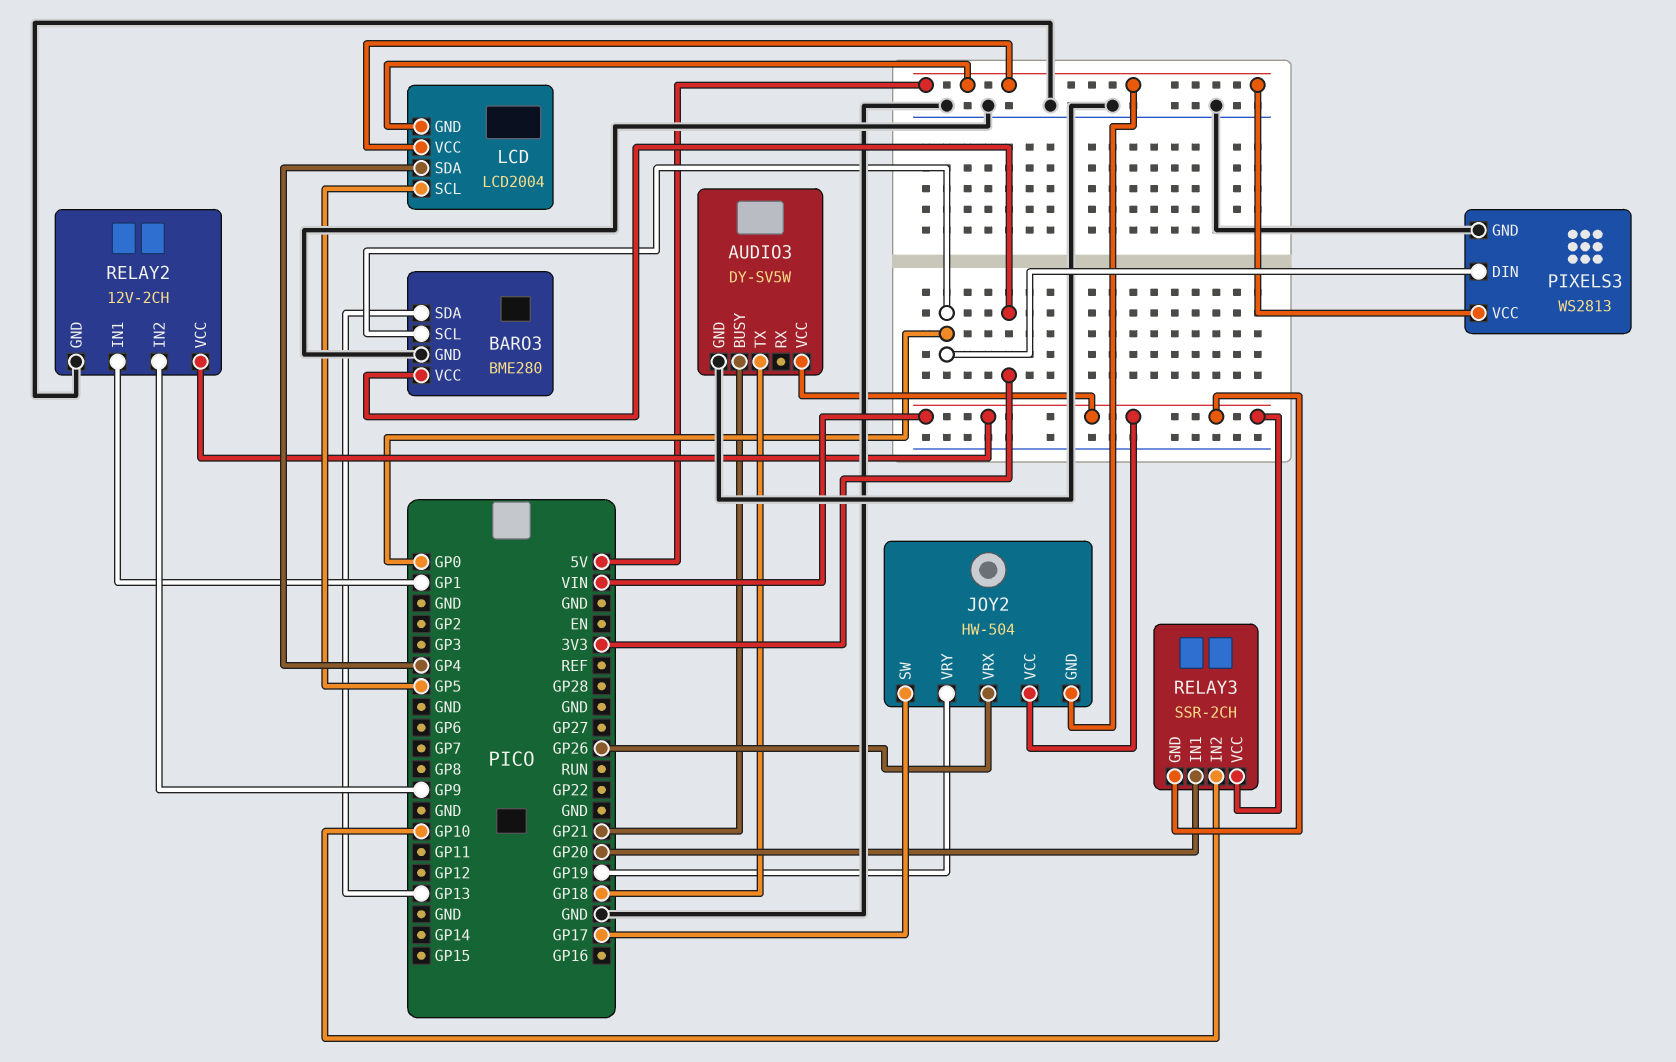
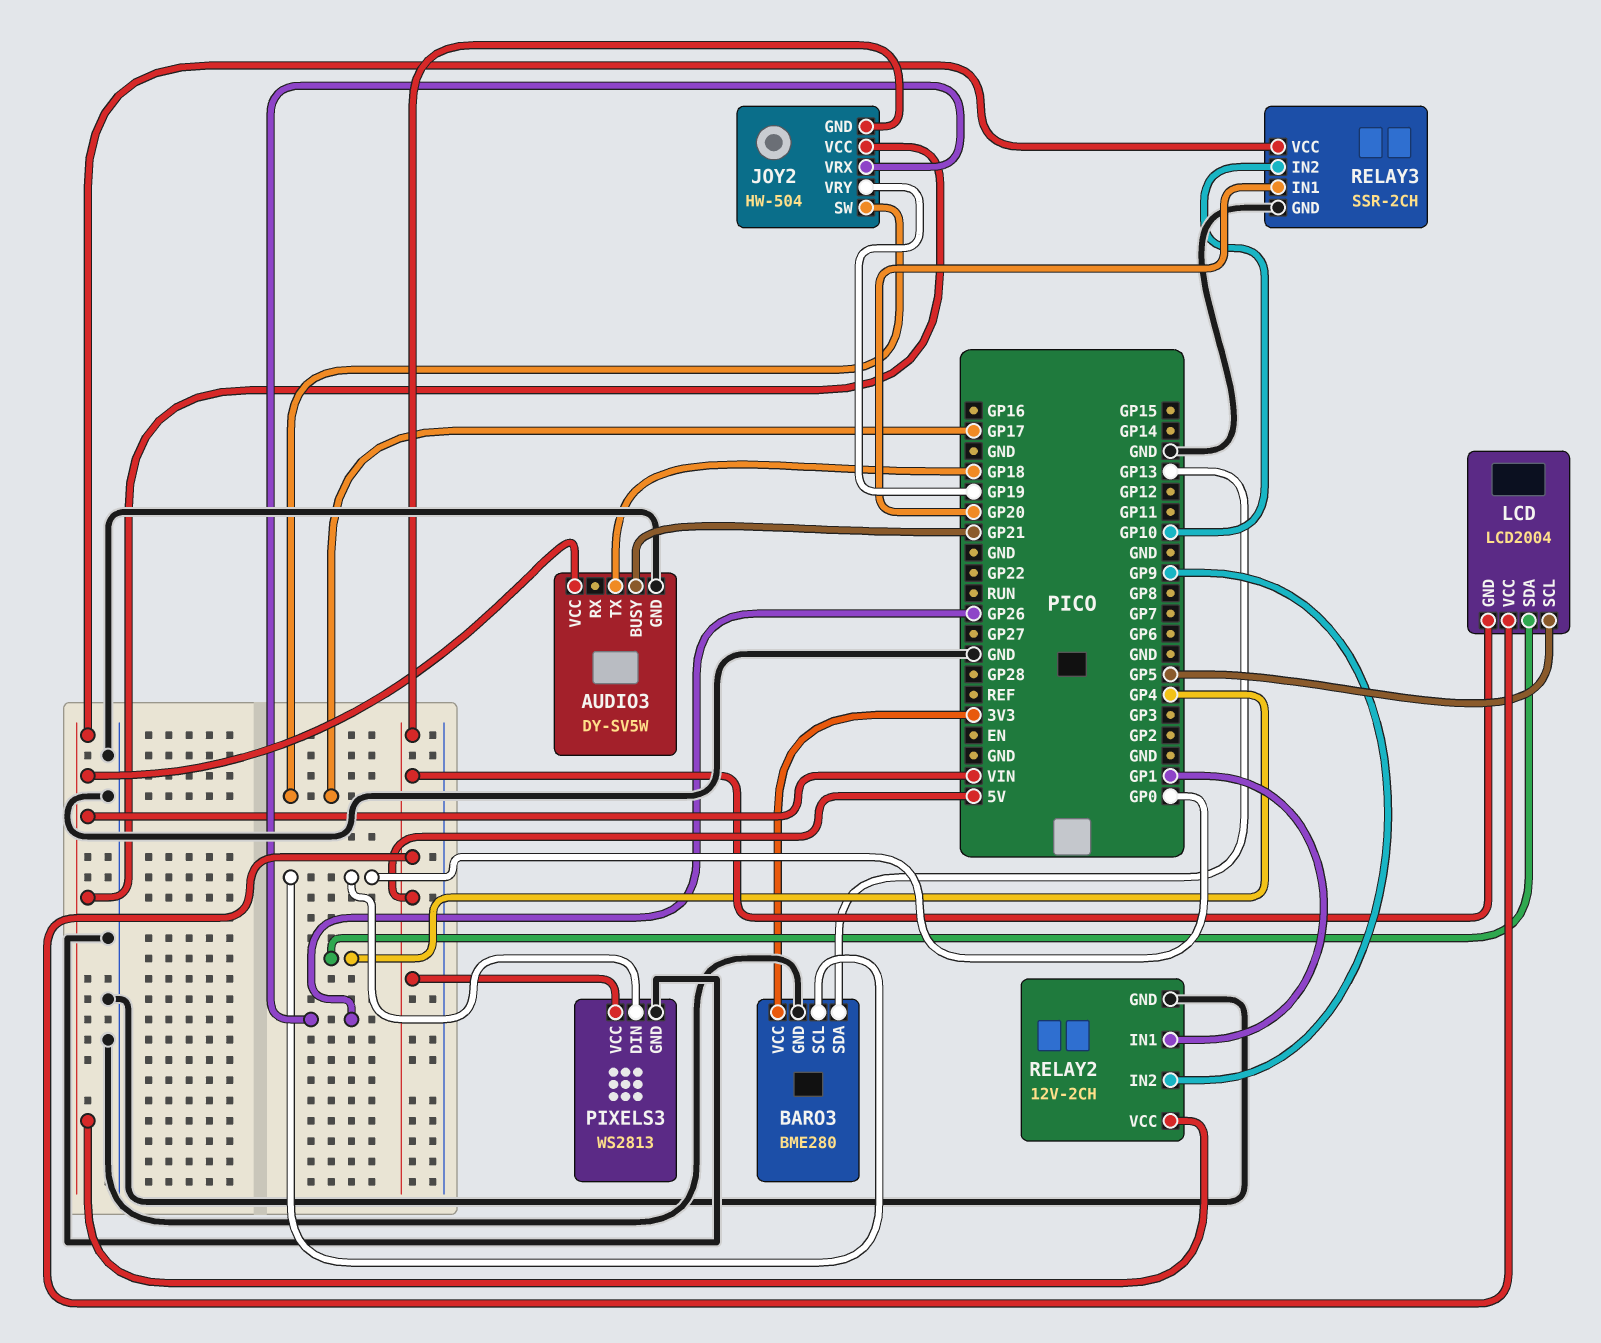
RELAY3 pin GND: VIN -> GND

